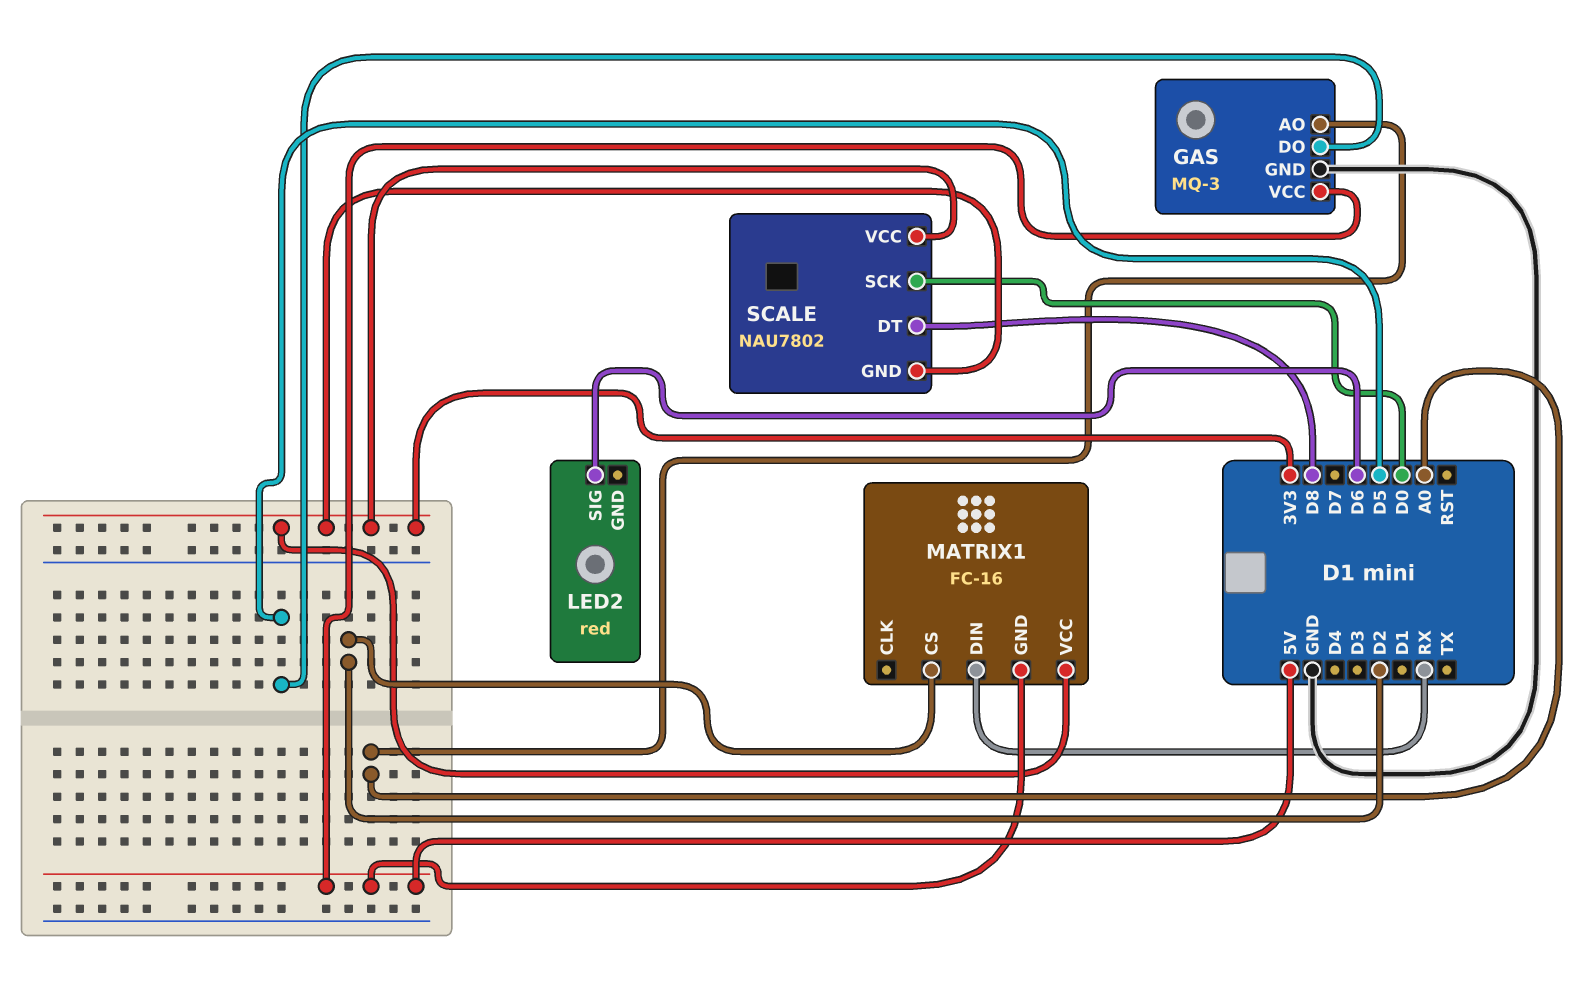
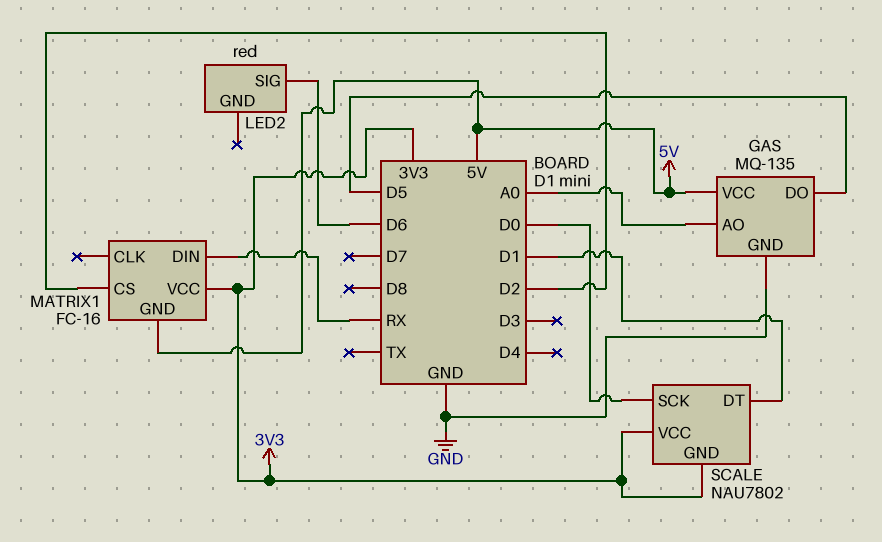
GAS: MQ-3 -> MQ-135
SCALE pin DT: D8 -> D1

